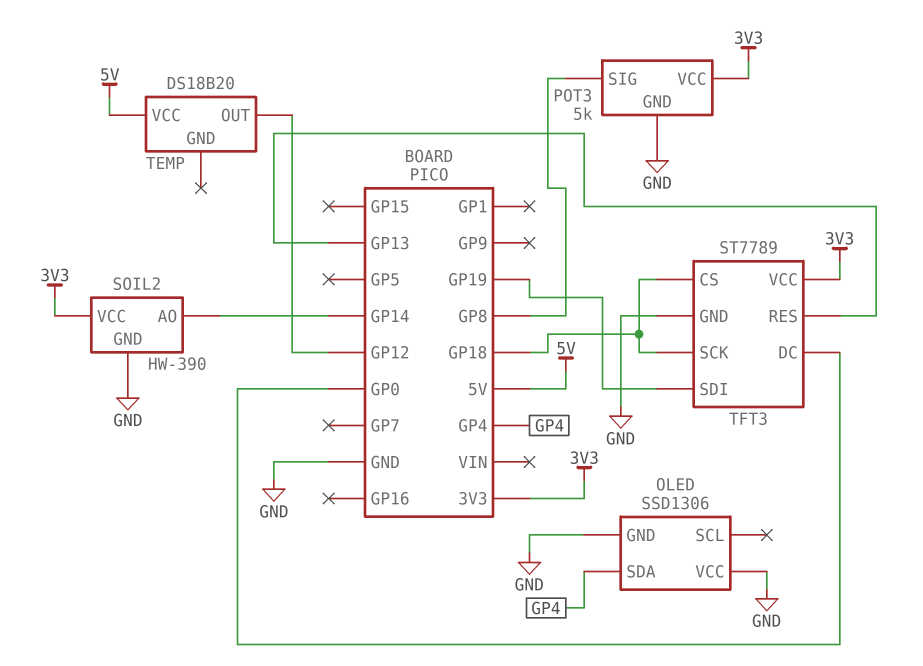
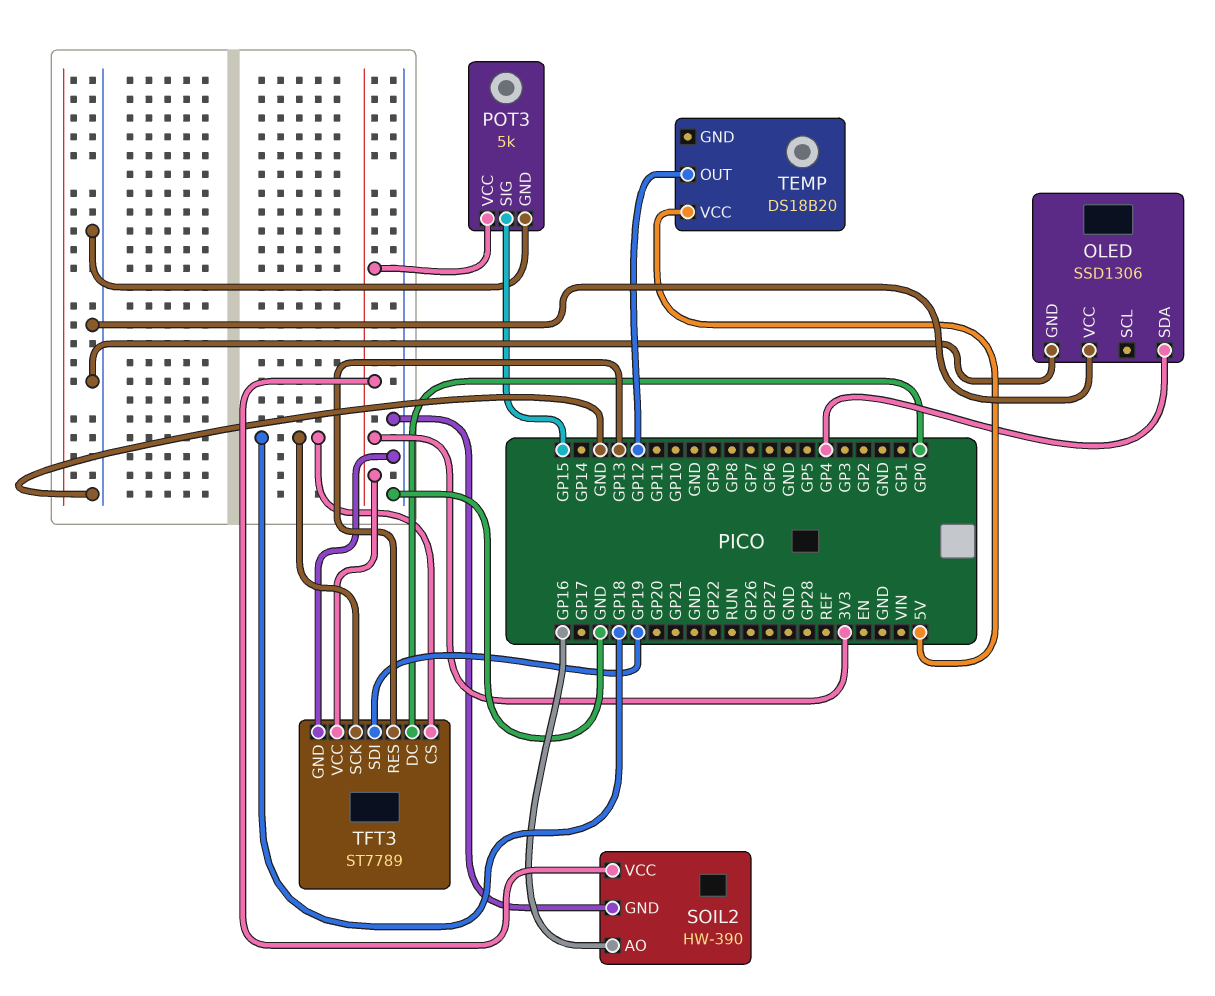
POT3 pin SIG: GP8 -> GP15
SOIL2 pin AO: GP14 -> GP16

